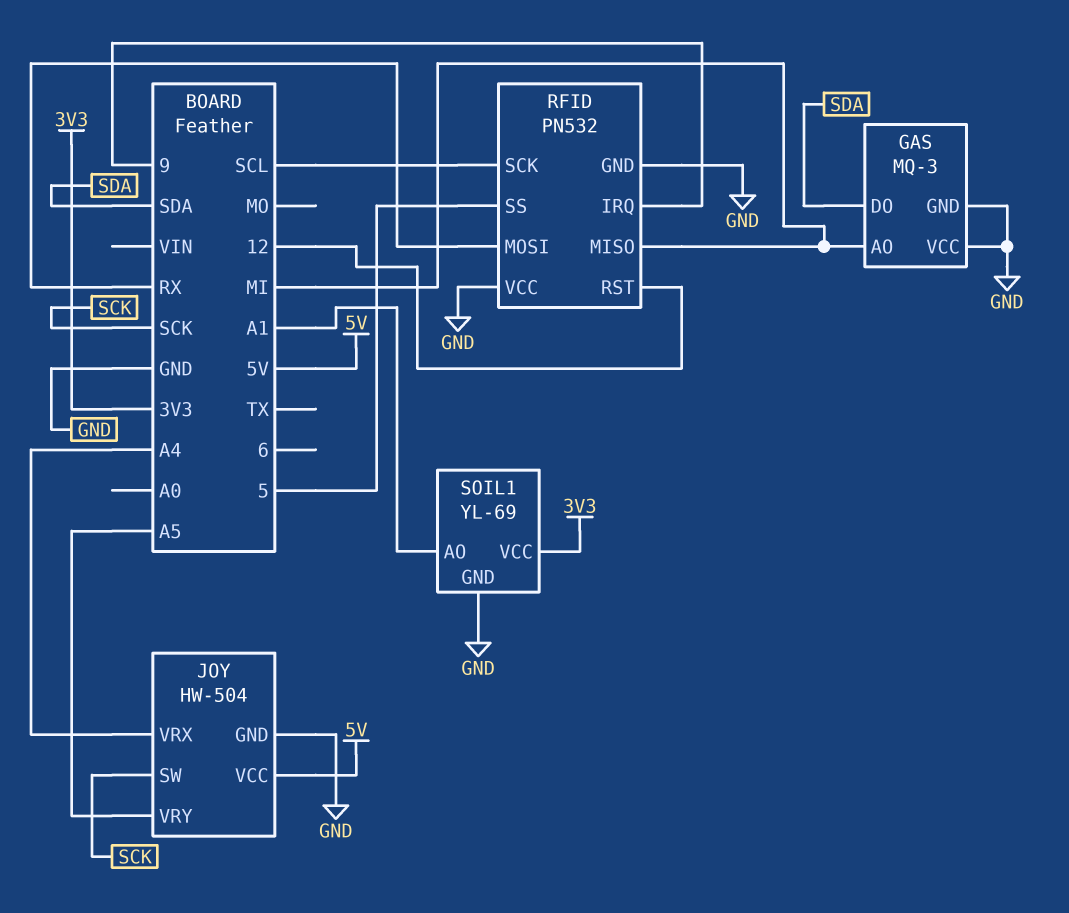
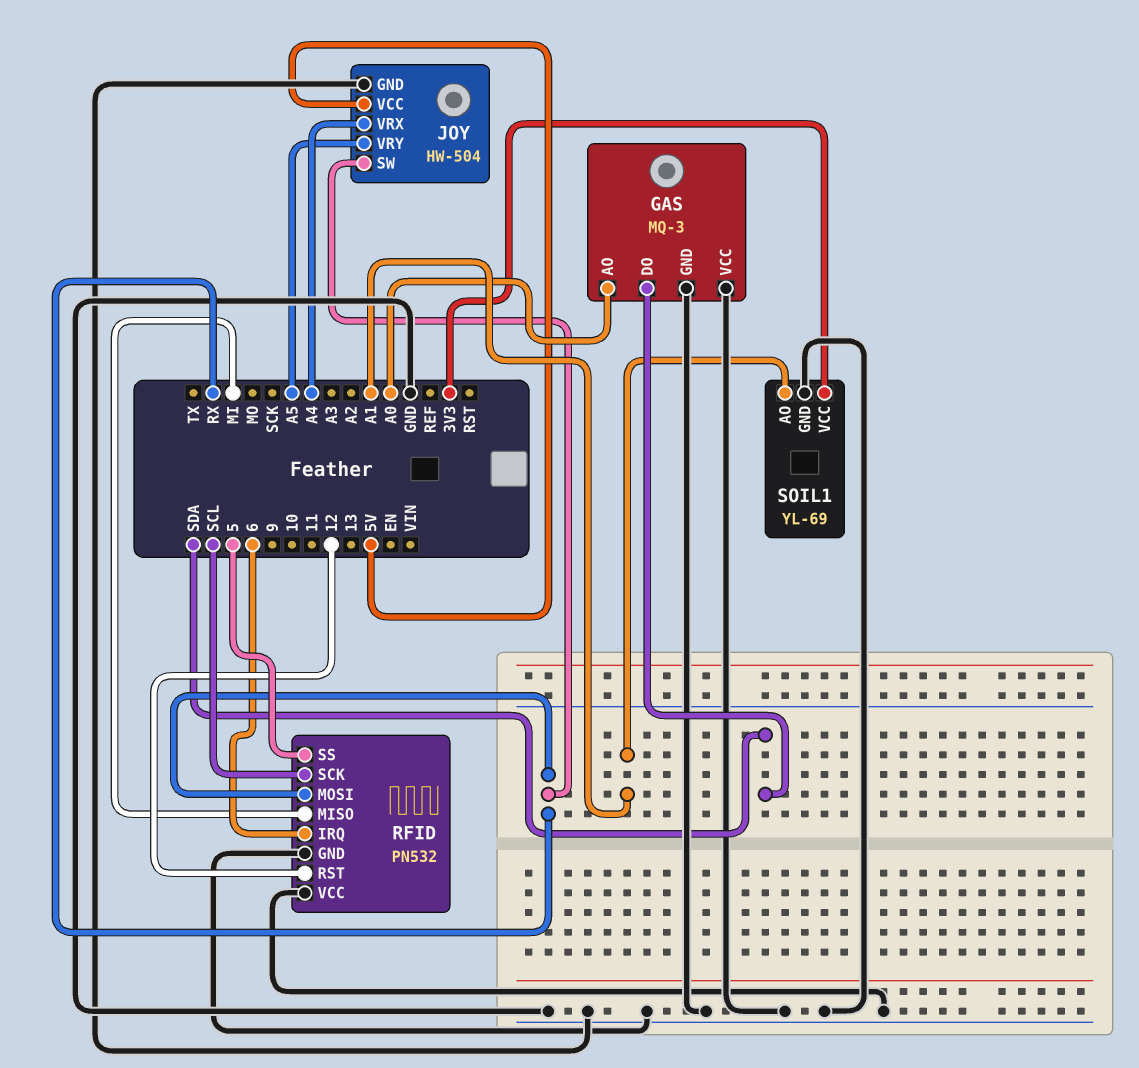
GAS pin AO: MI -> A0
JOY pin SW: SCK -> RX
RFID pin IRQ: 9 -> 6

